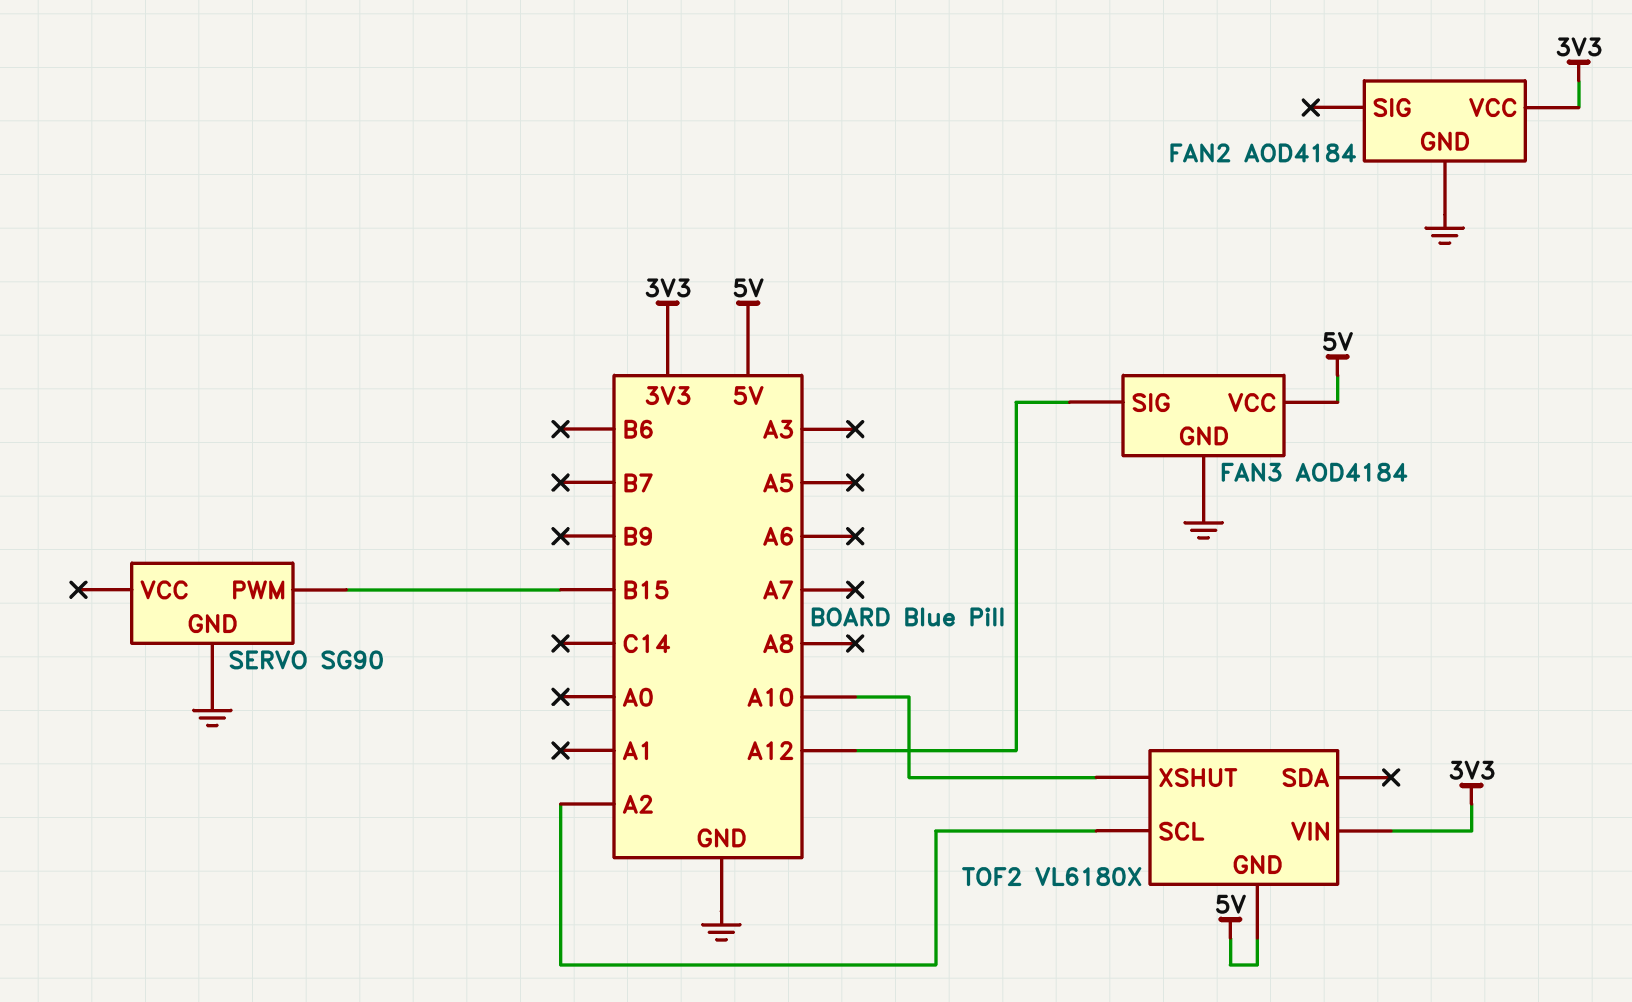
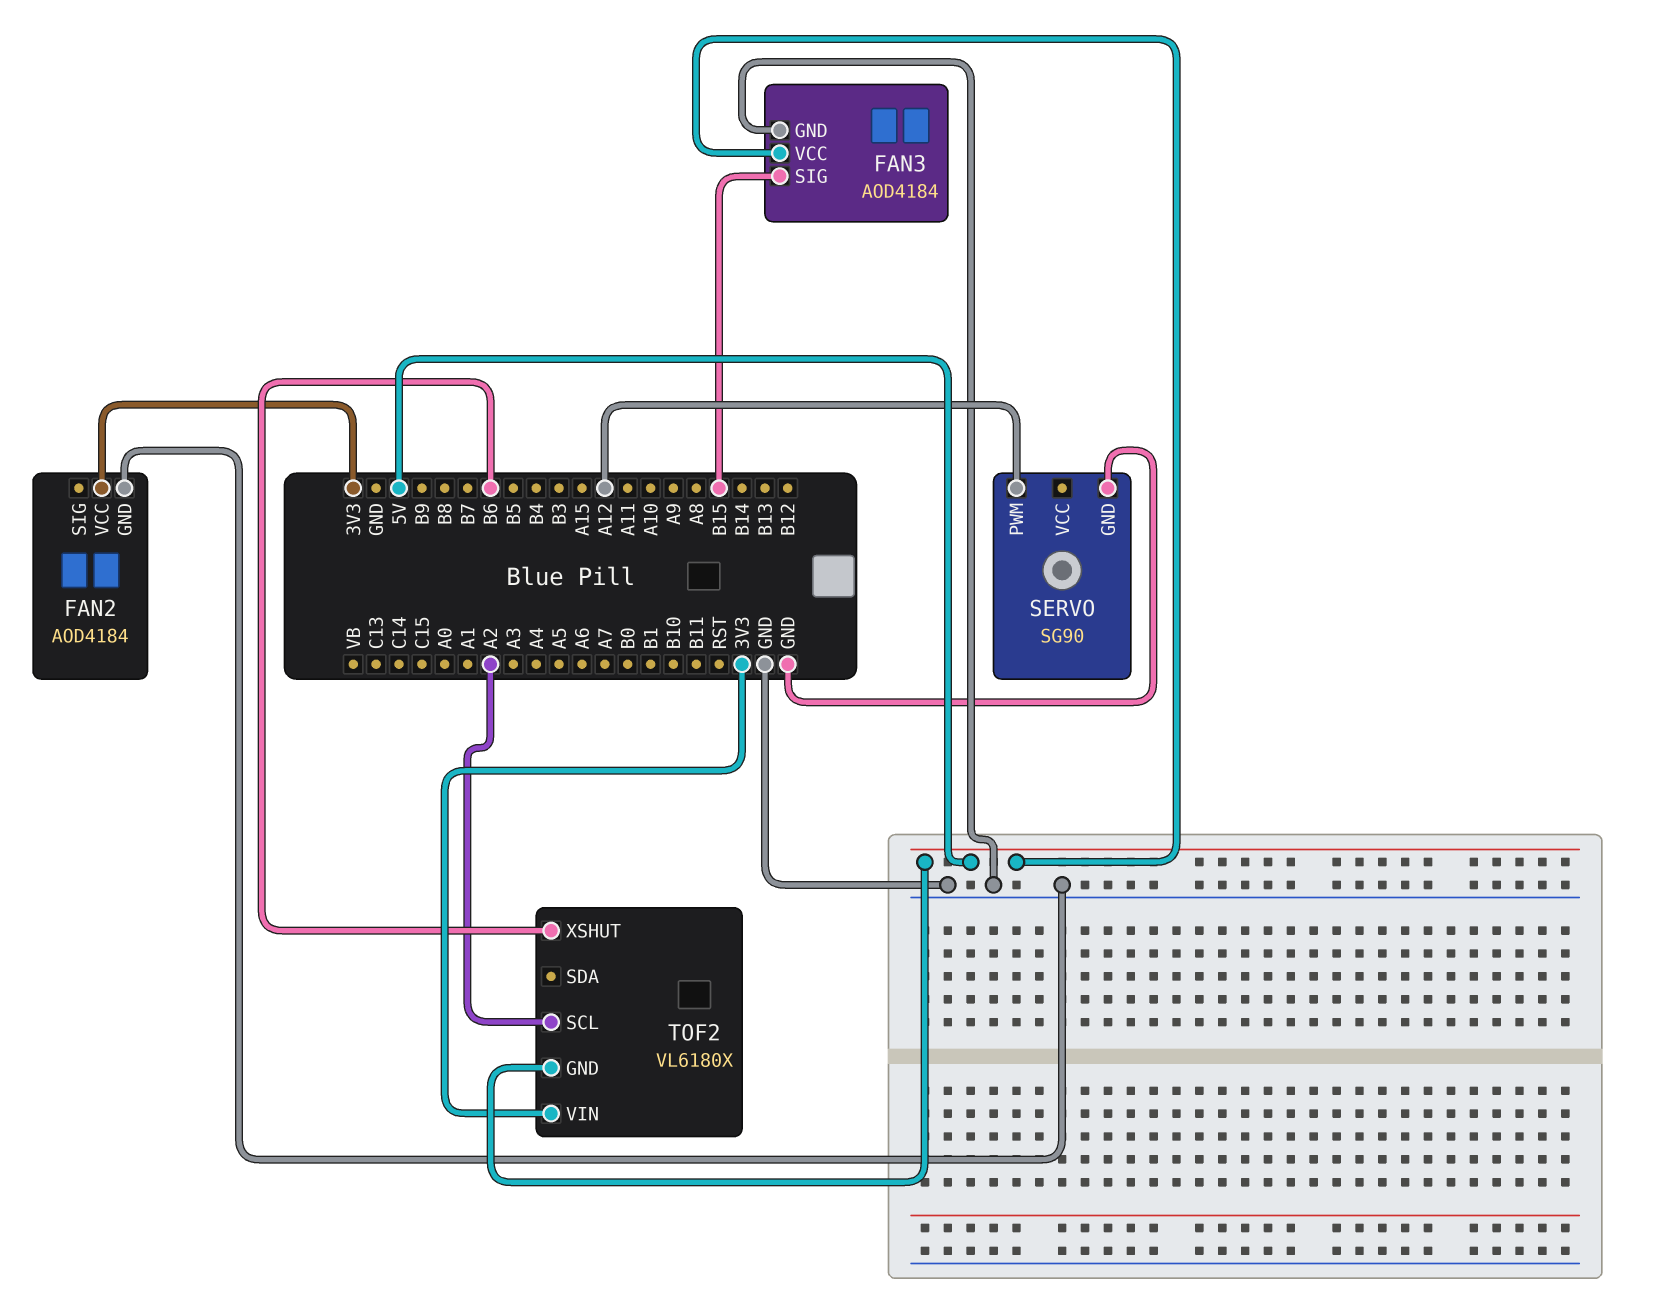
FAN3 pin SIG: A12 -> B15
SERVO pin PWM: B15 -> A12
TOF2 pin XSHUT: A10 -> B6

